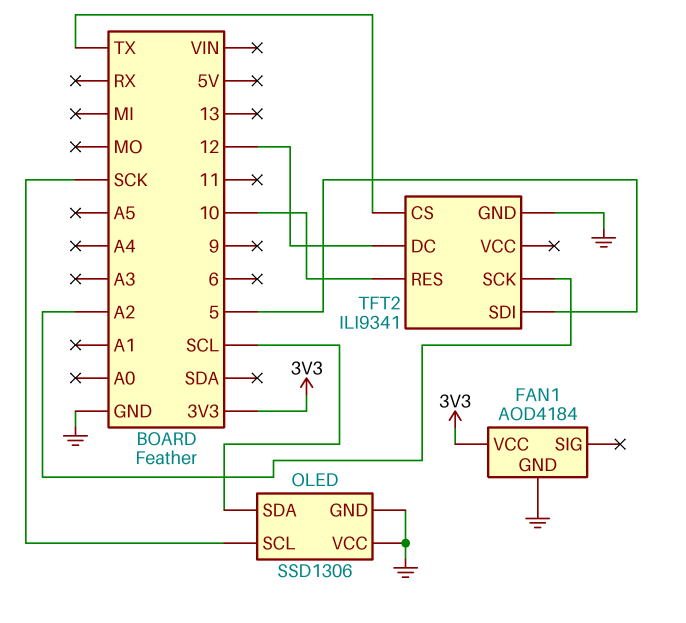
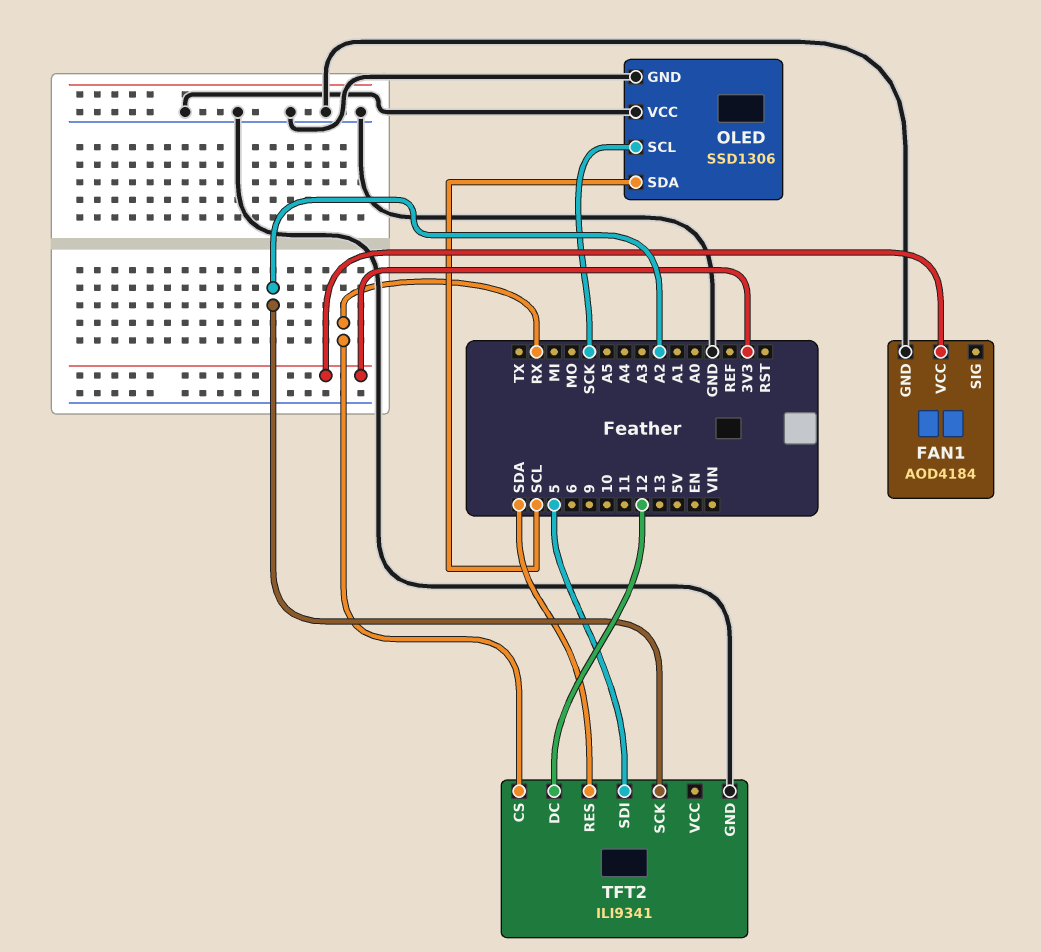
TFT2 pin CS: TX -> RX
TFT2 pin RES: 10 -> SDA

